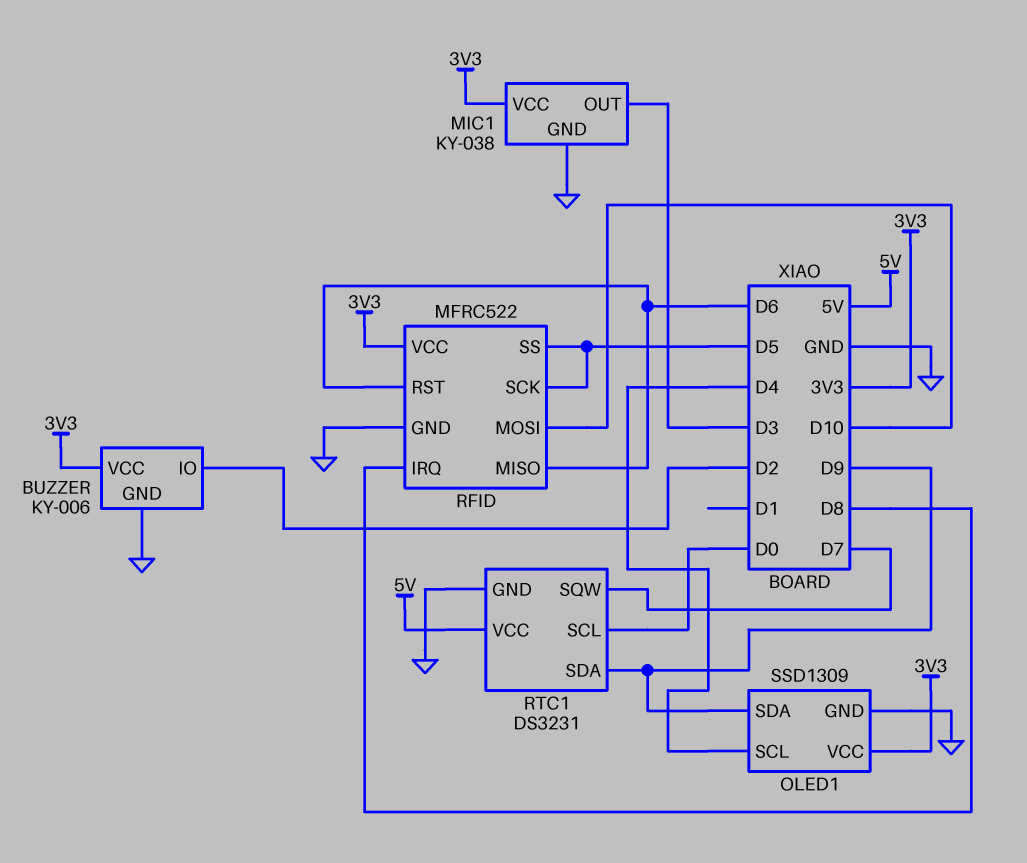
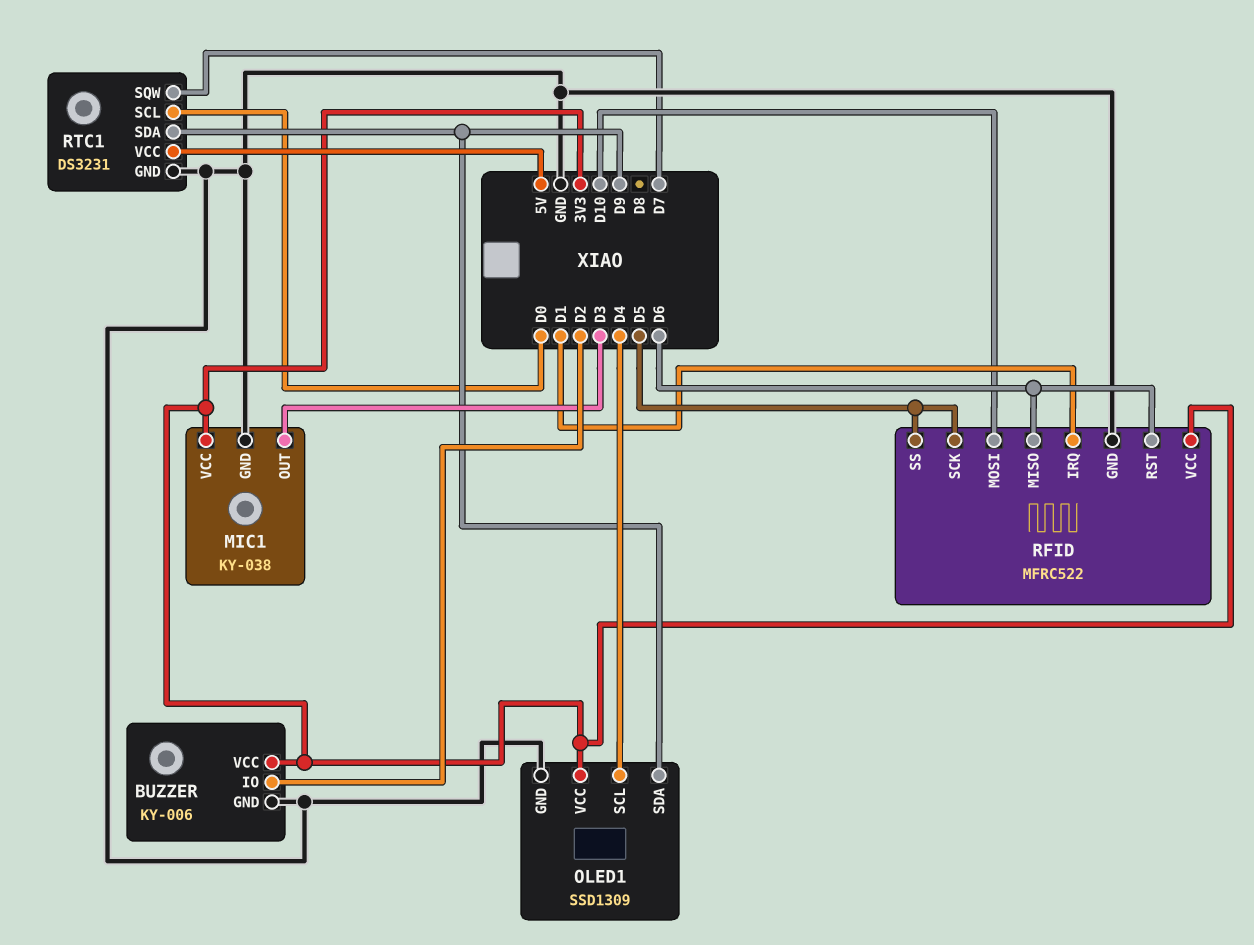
RFID pin IRQ: D8 -> D1

